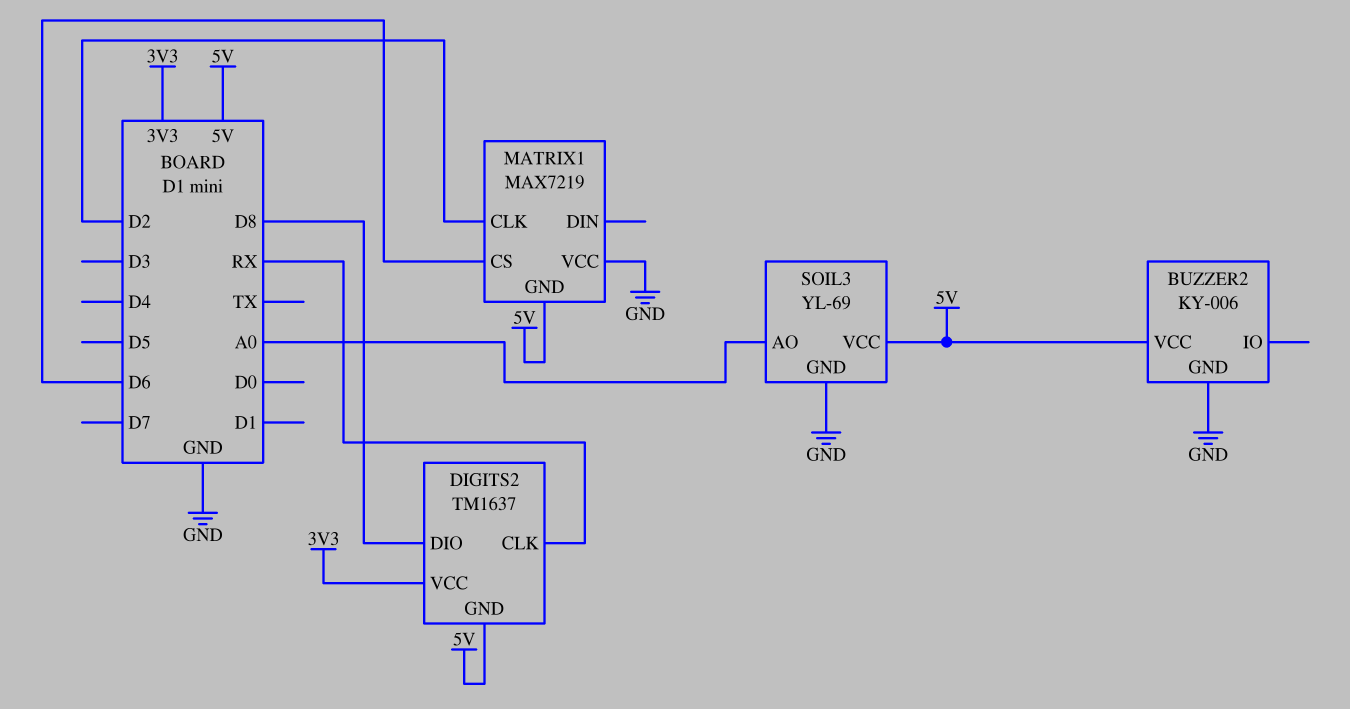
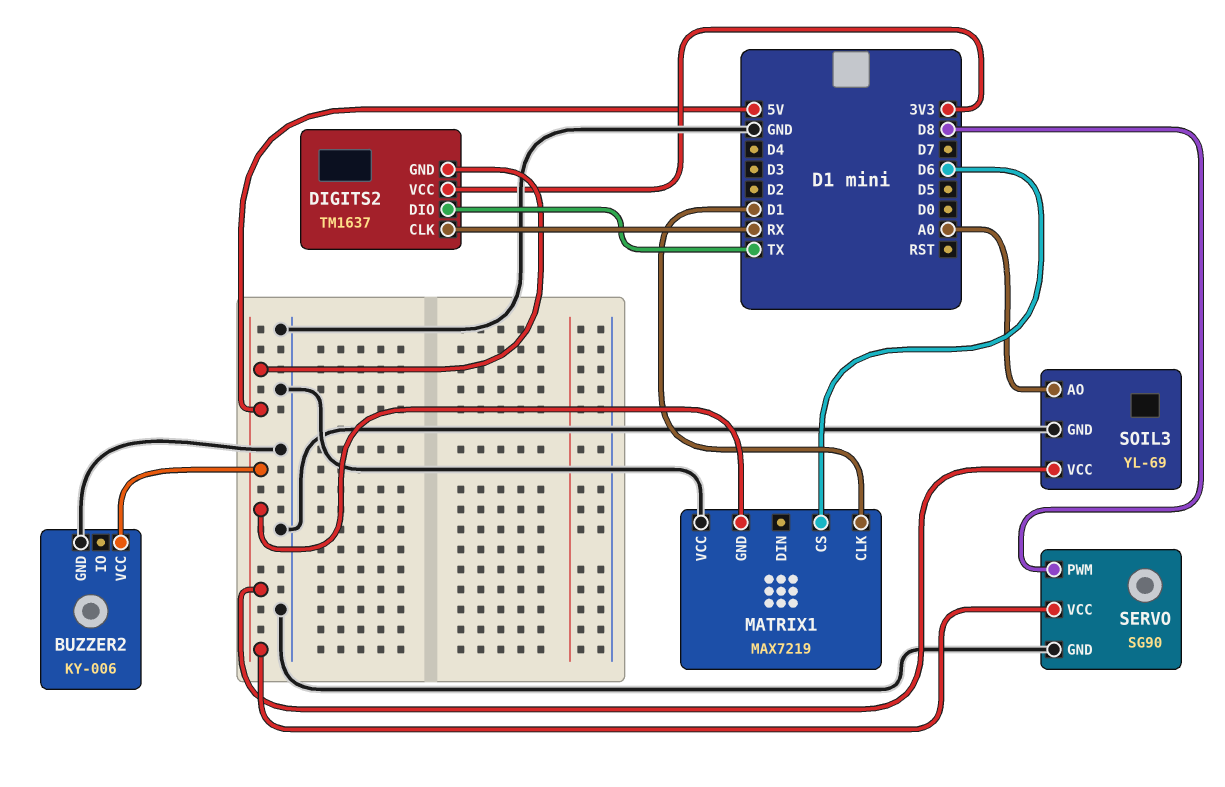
DIGITS2 pin DIO: D8 -> TX
MATRIX1 pin CLK: D2 -> D1
SERVO: none -> SG90
SERVO pin GND: none -> GND
SERVO pin PWM: none -> D8
SERVO pin VCC: none -> 5V

